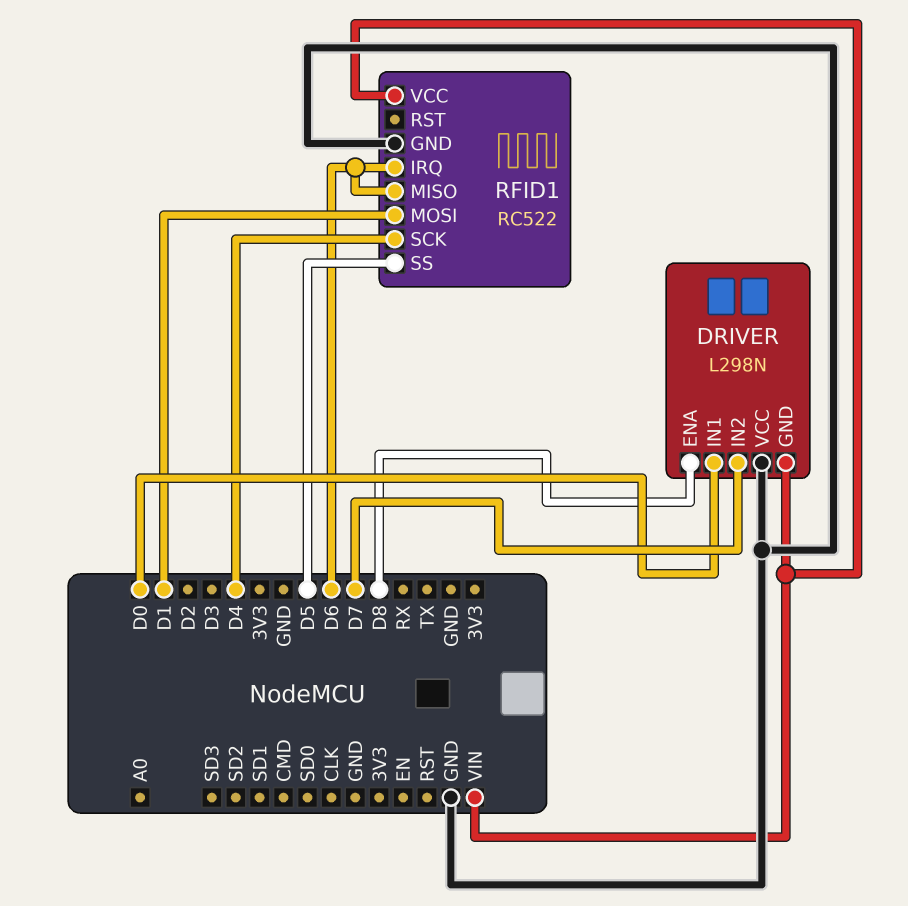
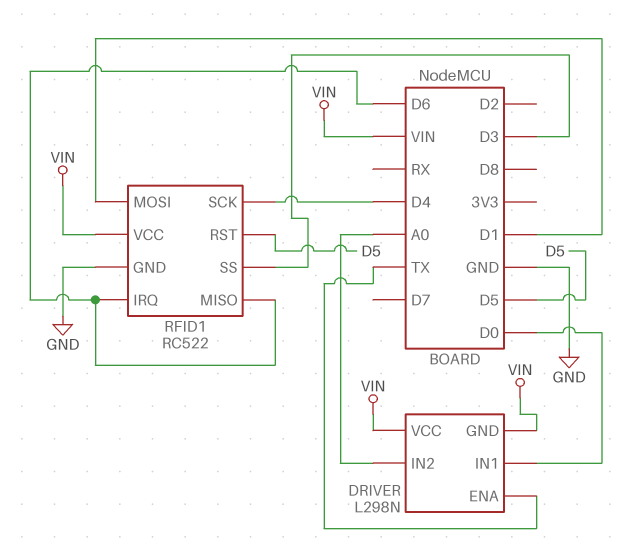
DRIVER pin ENA: D8 -> TX
DRIVER pin IN2: D7 -> A0
DRIVER pin VCC: GND -> VIN
RFID1 pin RST: none -> D5
RFID1 pin SS: D5 -> D3

